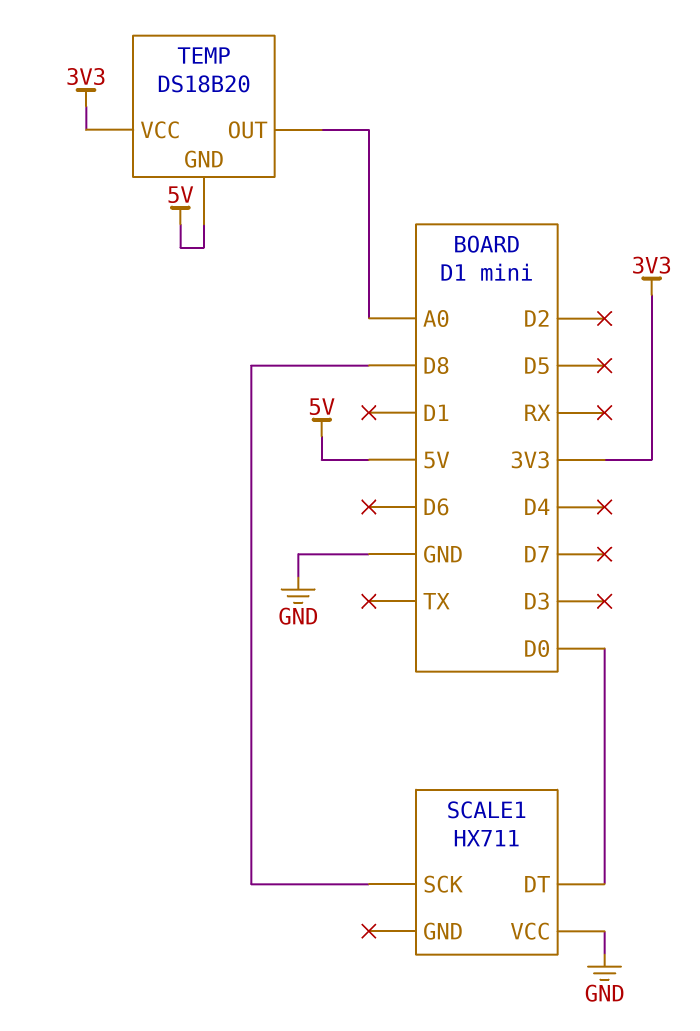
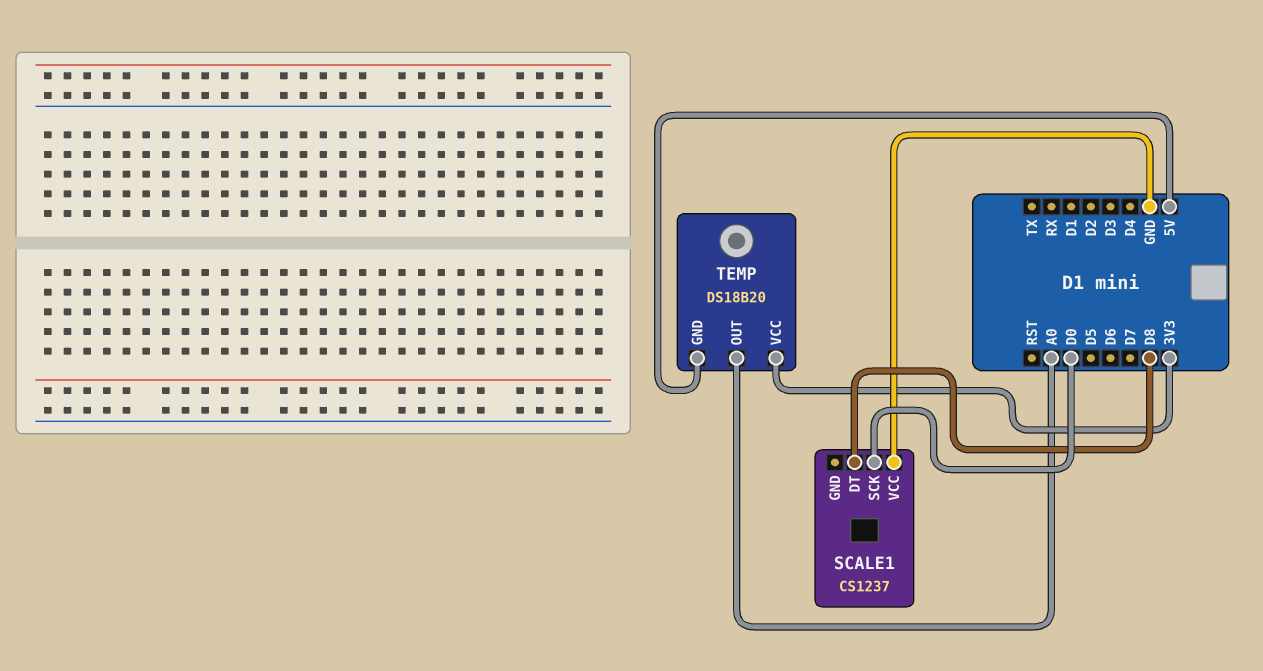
SCALE1: HX711 -> CS1237
SCALE1 pin DT: D0 -> D8
SCALE1 pin SCK: D8 -> D0

